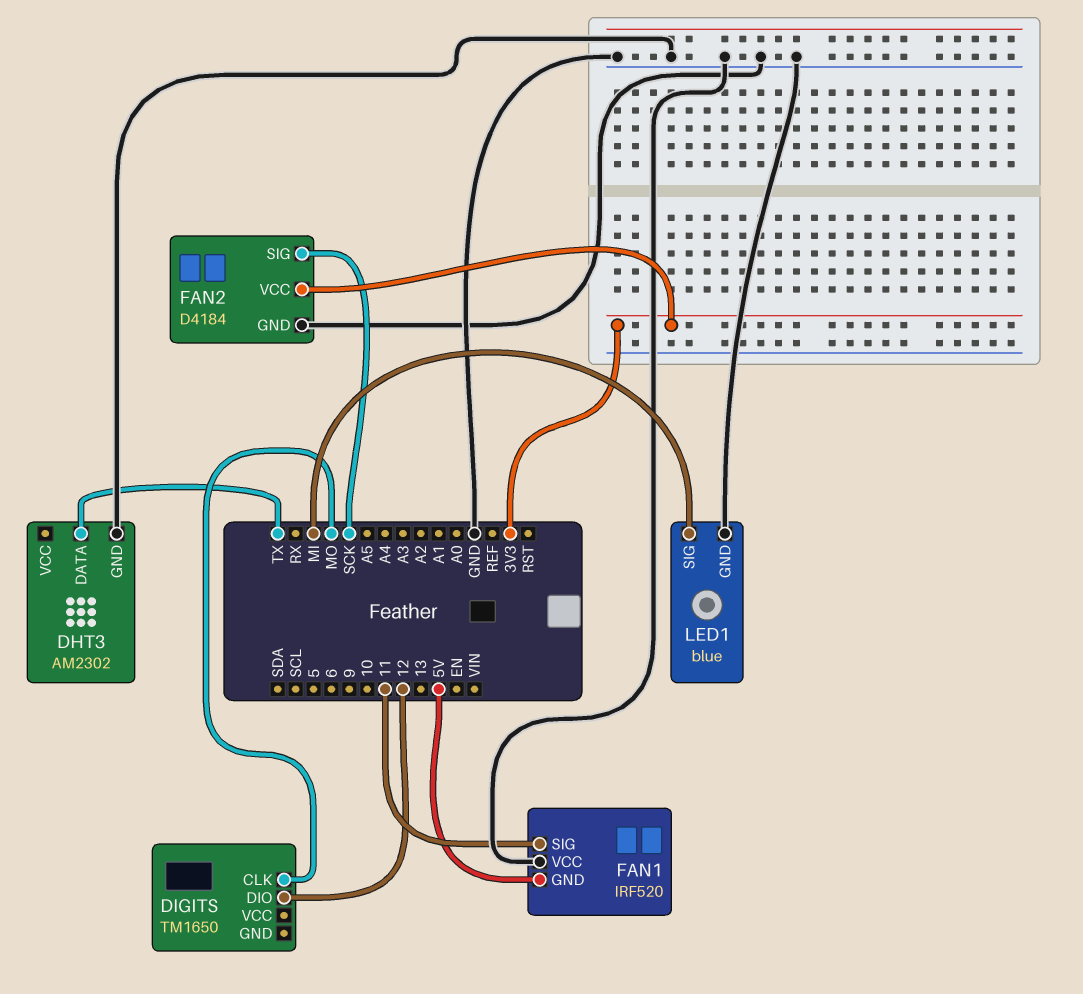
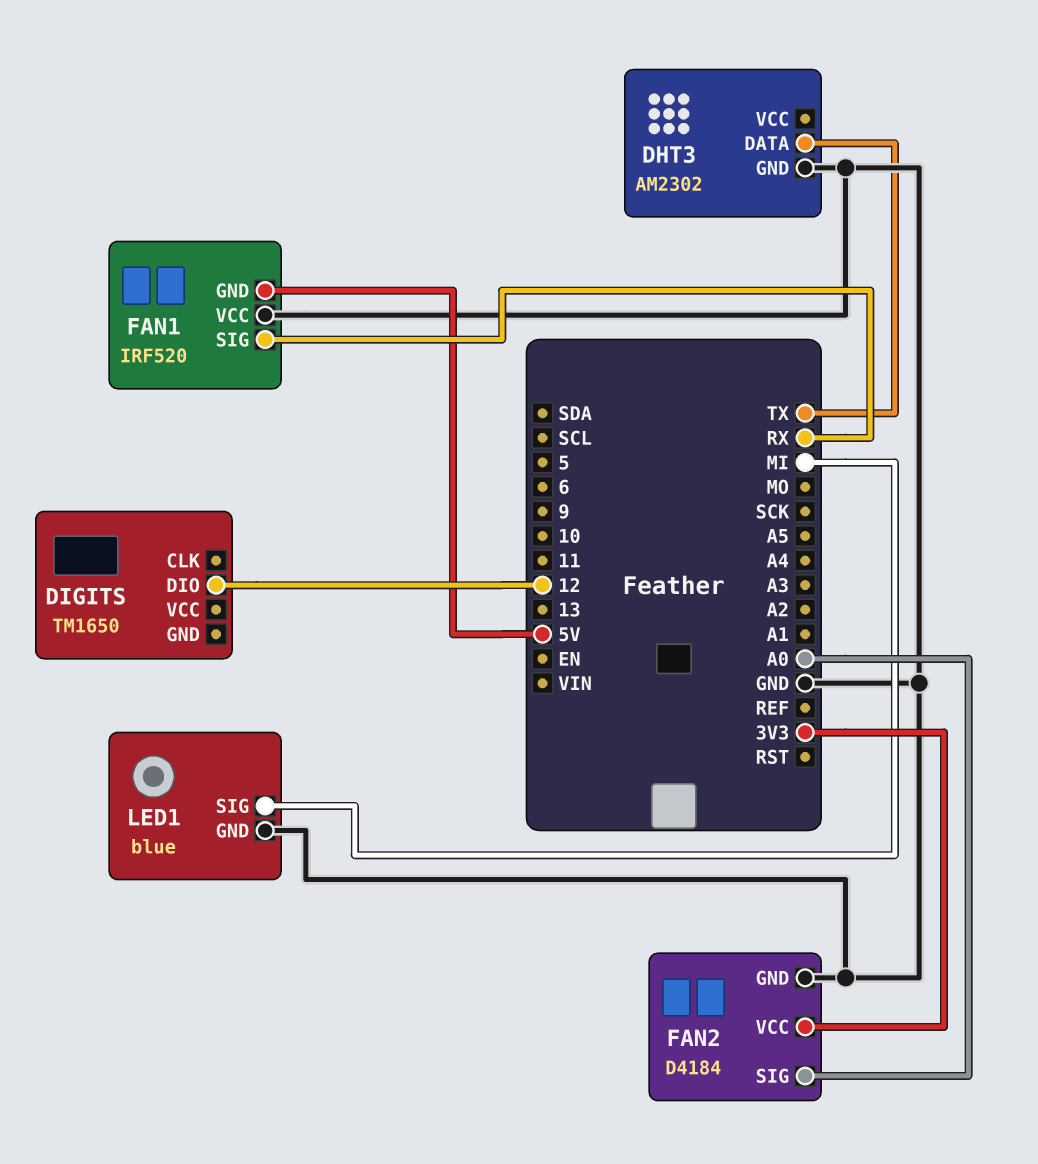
DIGITS pin CLK: MO -> none
FAN1 pin SIG: 11 -> RX
FAN2 pin SIG: SCK -> A0

